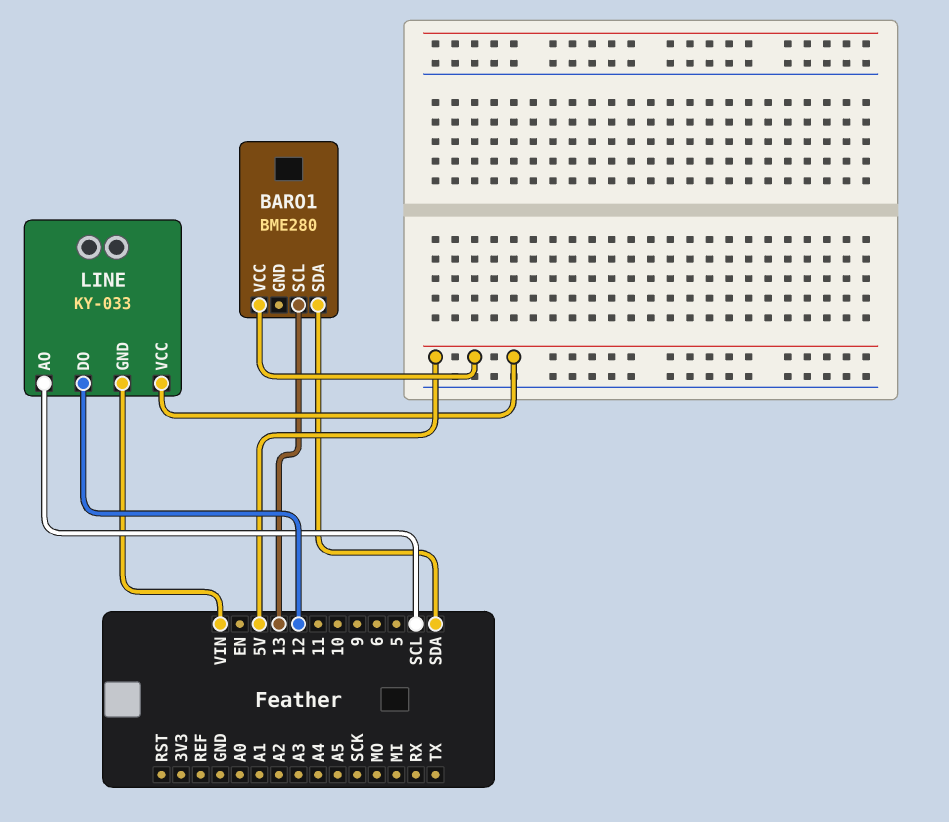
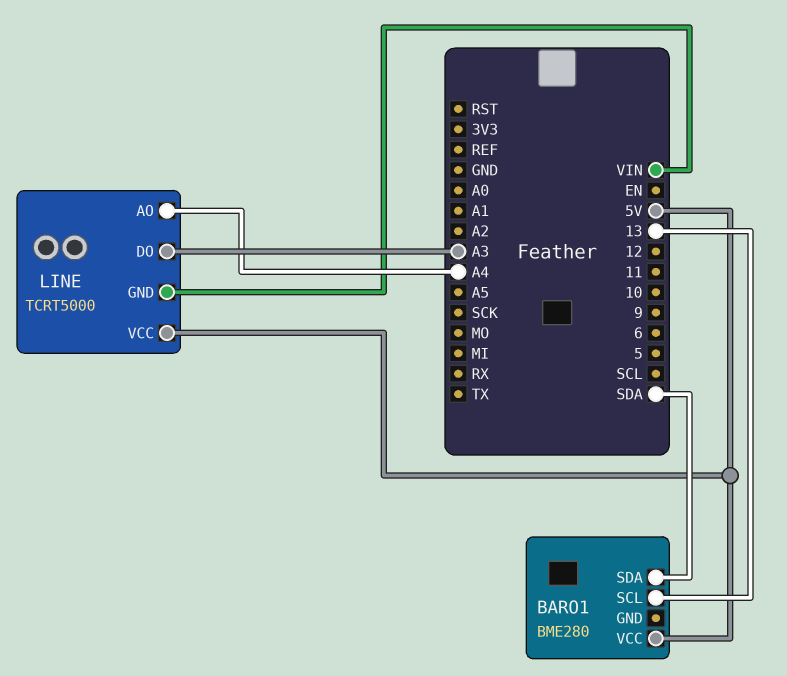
LINE: KY-033 -> TCRT5000
LINE pin AO: SCL -> A4
LINE pin DO: 12 -> A3

